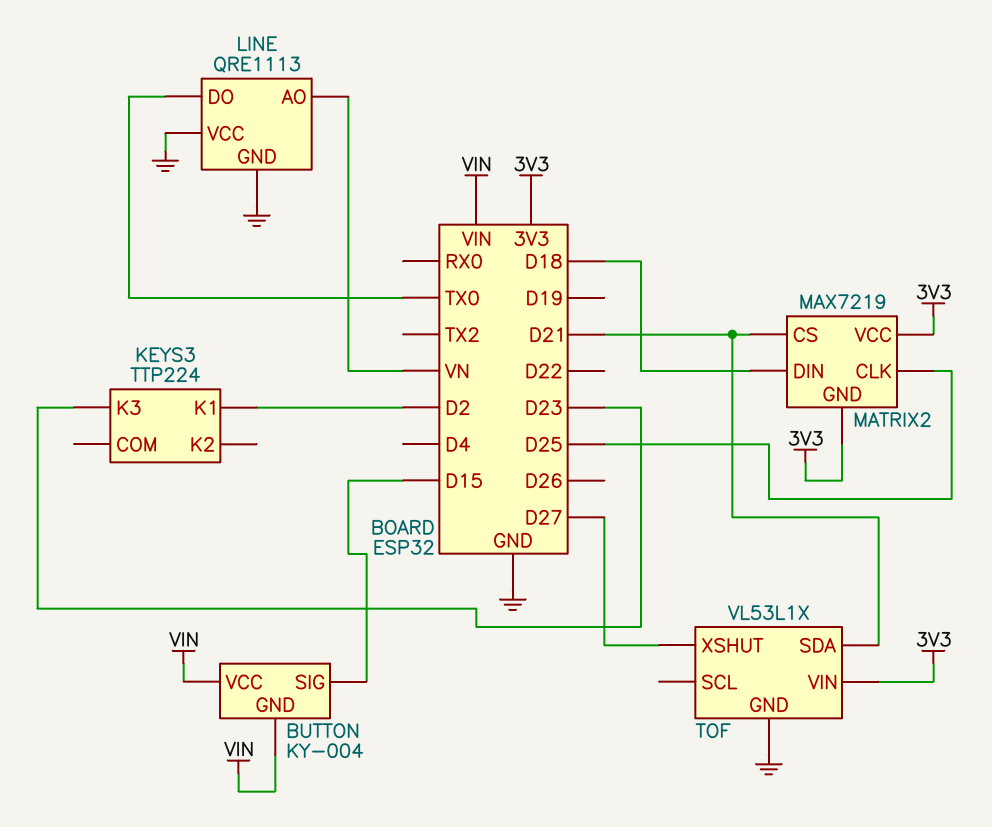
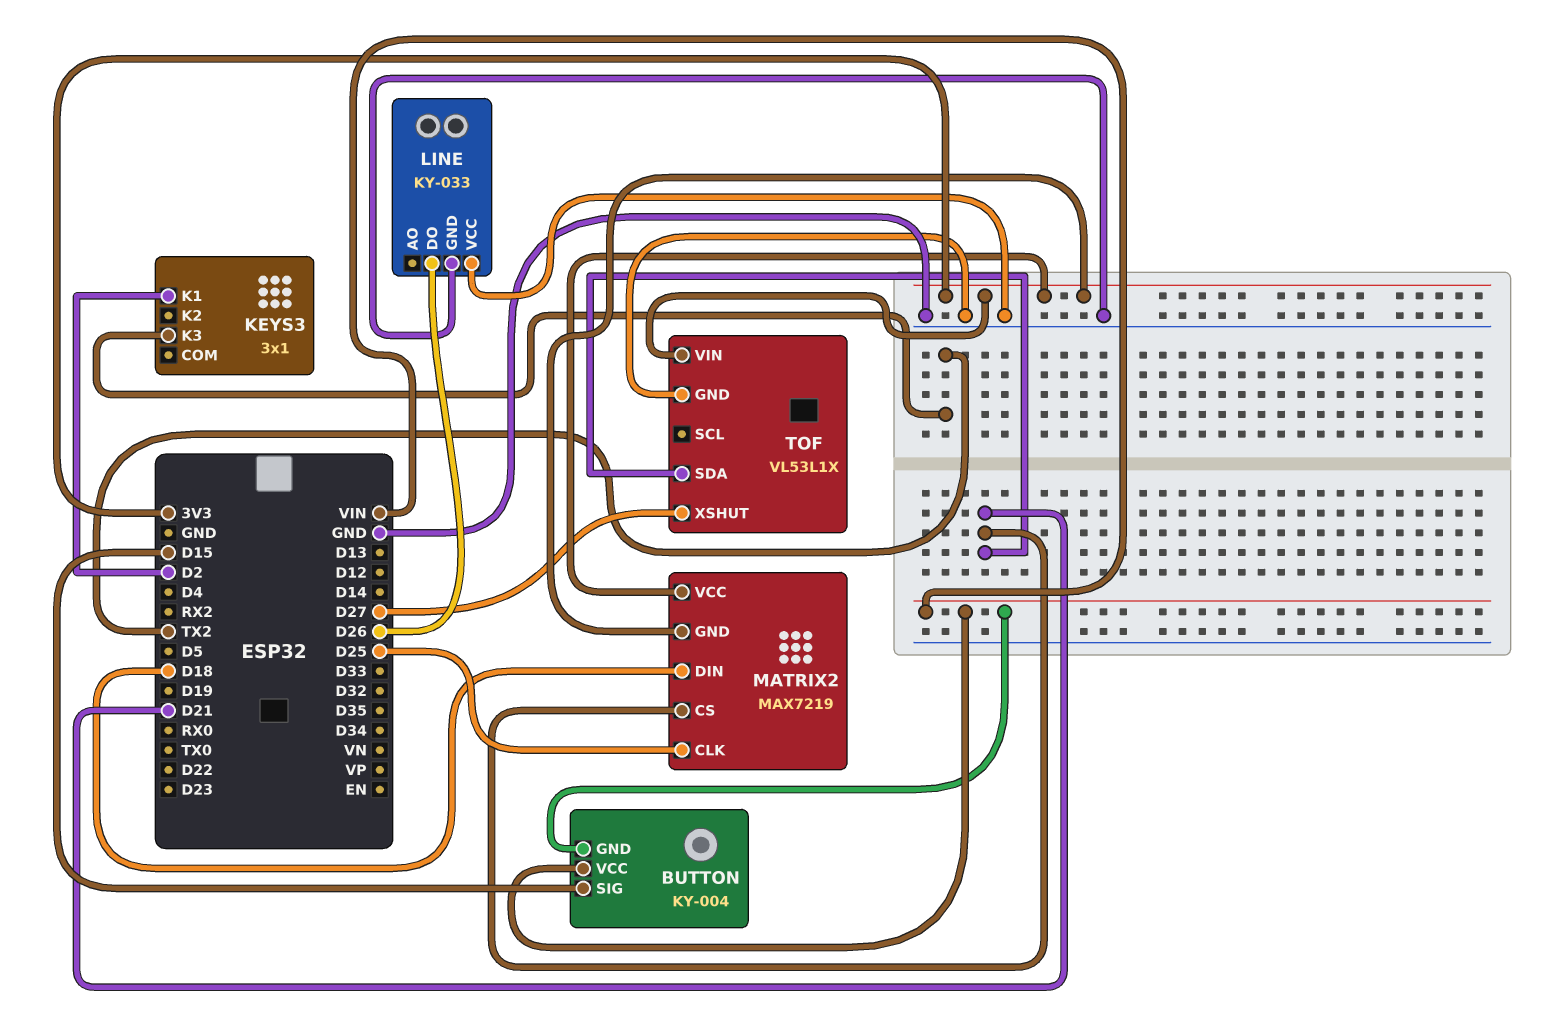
KEYS3: TTP224 -> 3x1
KEYS3 pin K3: D23 -> TX2
LINE: QRE1113 -> KY-033
LINE pin AO: VN -> none
LINE pin DO: TX0 -> D26

